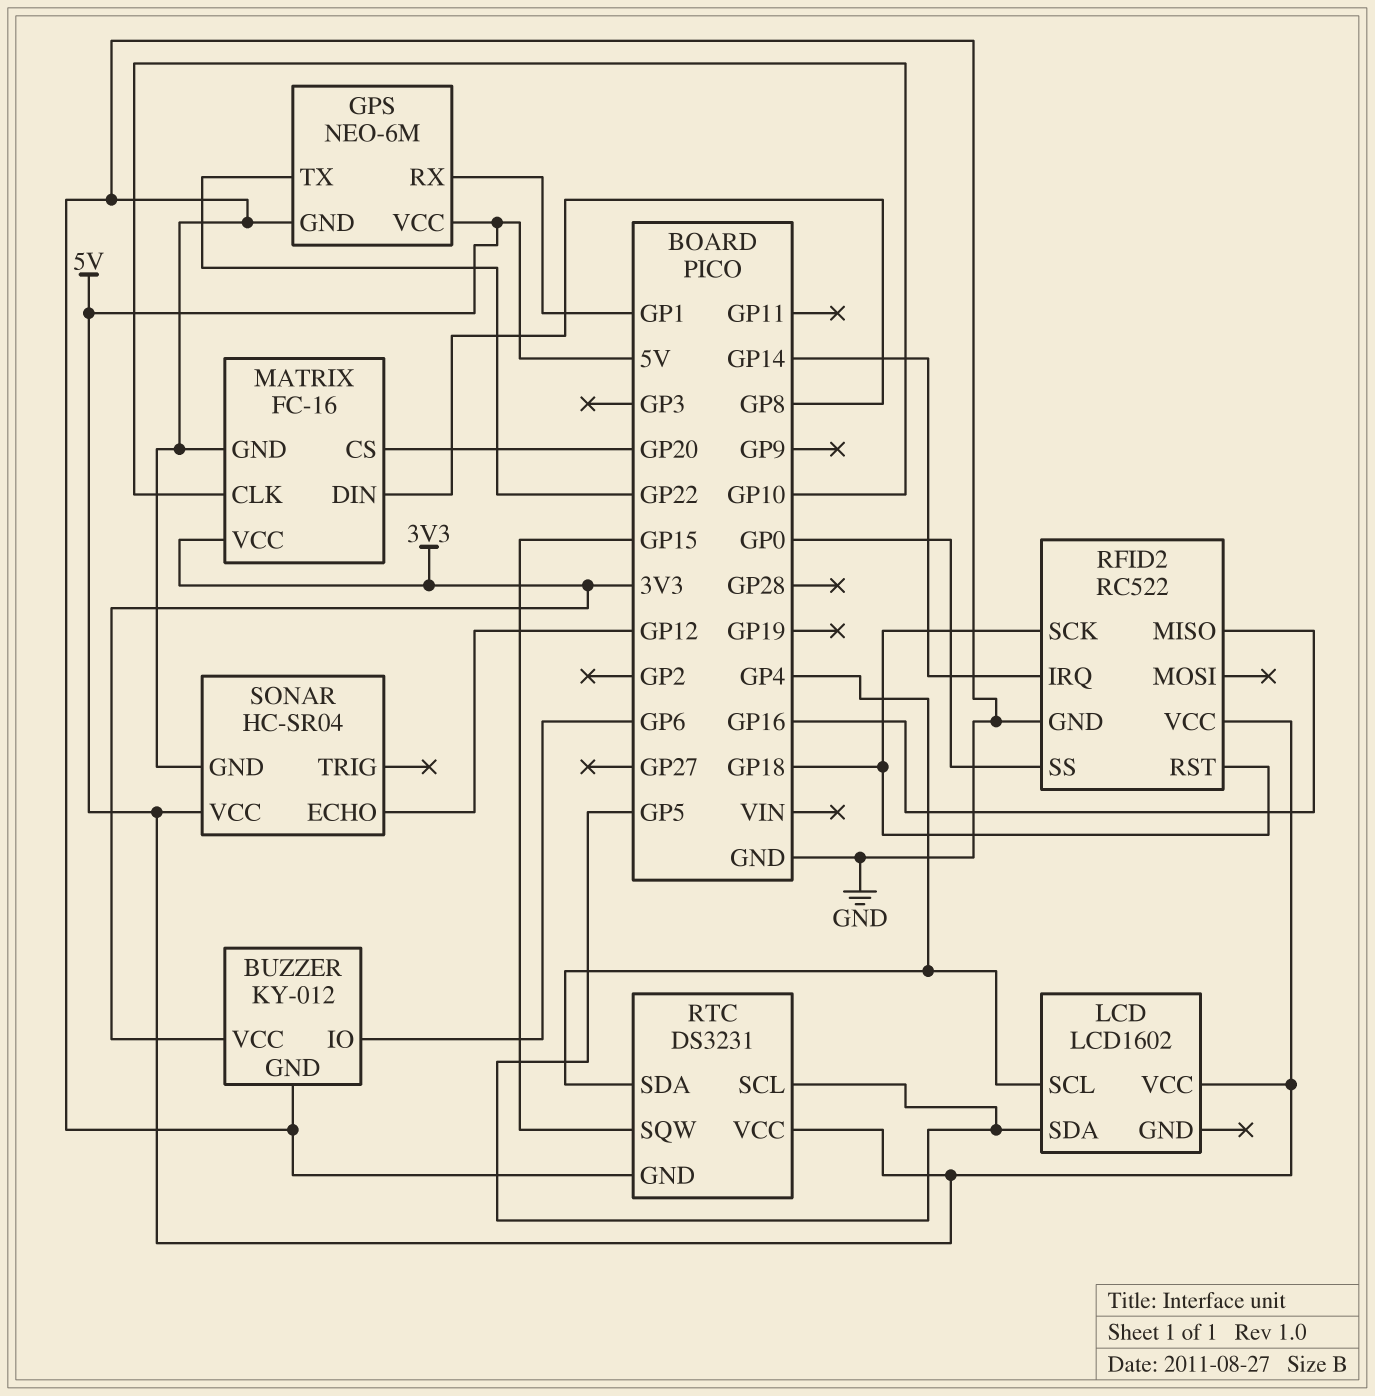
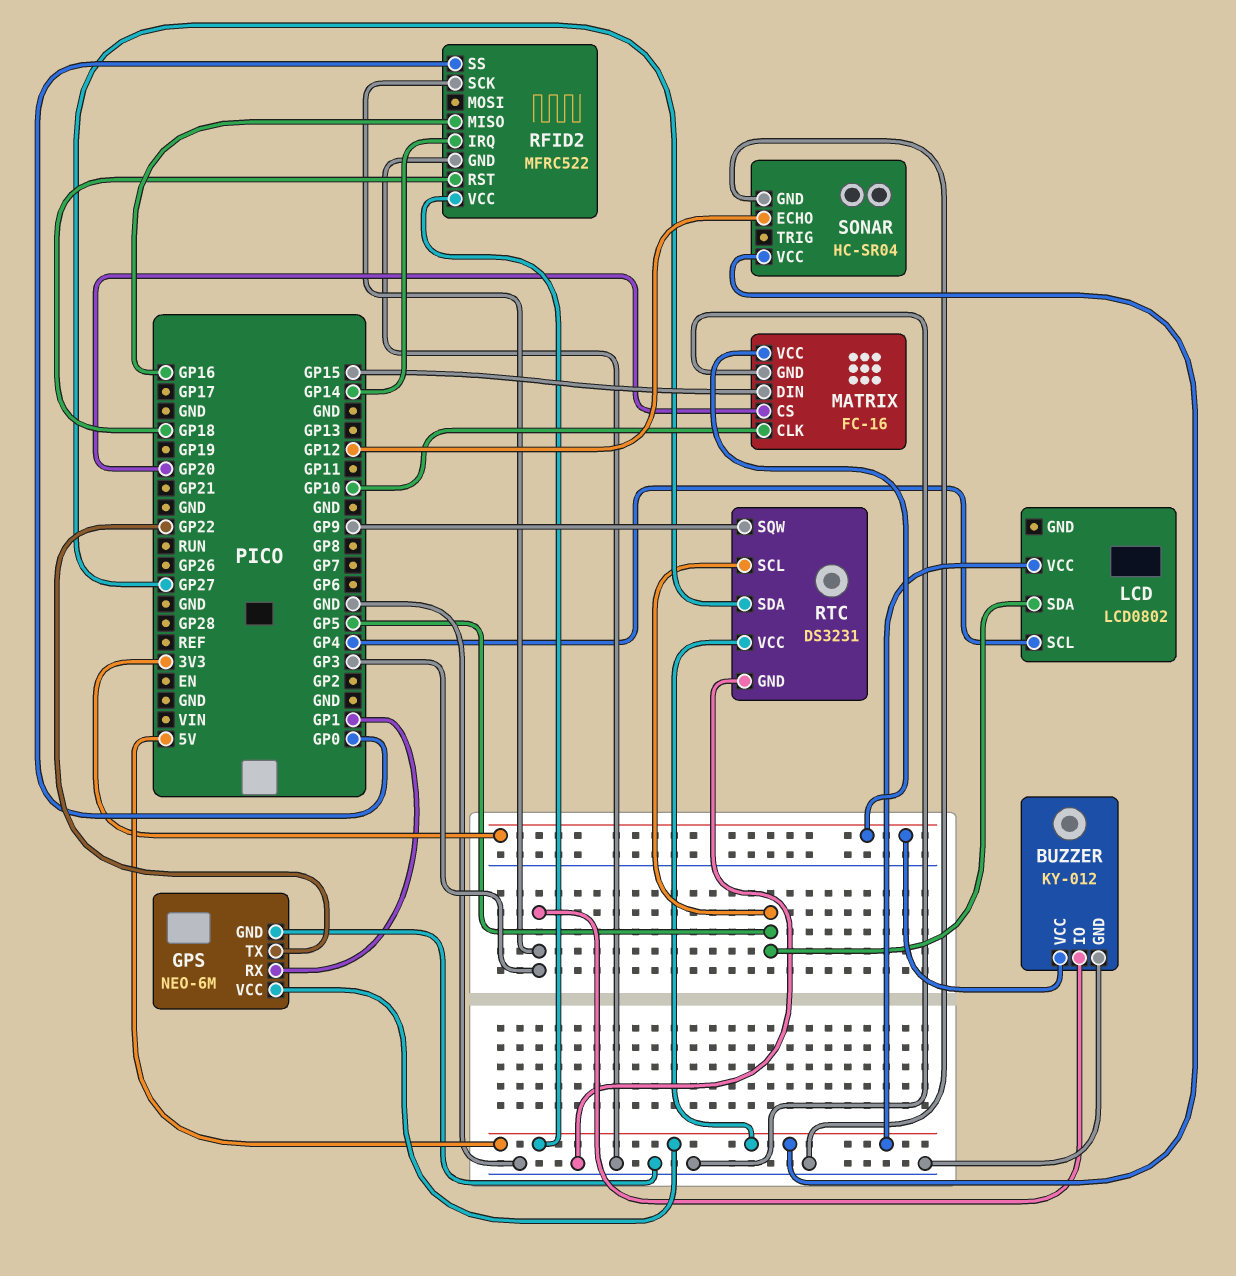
BUZZER pin IO: GP6 -> GP3
LCD: LCD1602 -> LCD0802
MATRIX pin DIN: GP8 -> GP15
RFID2: RC522 -> MFRC522
RFID2 pin SCK: GP18 -> GP3
RTC pin SDA: GP4 -> GP27
RTC pin SQW: GP15 -> GP9

